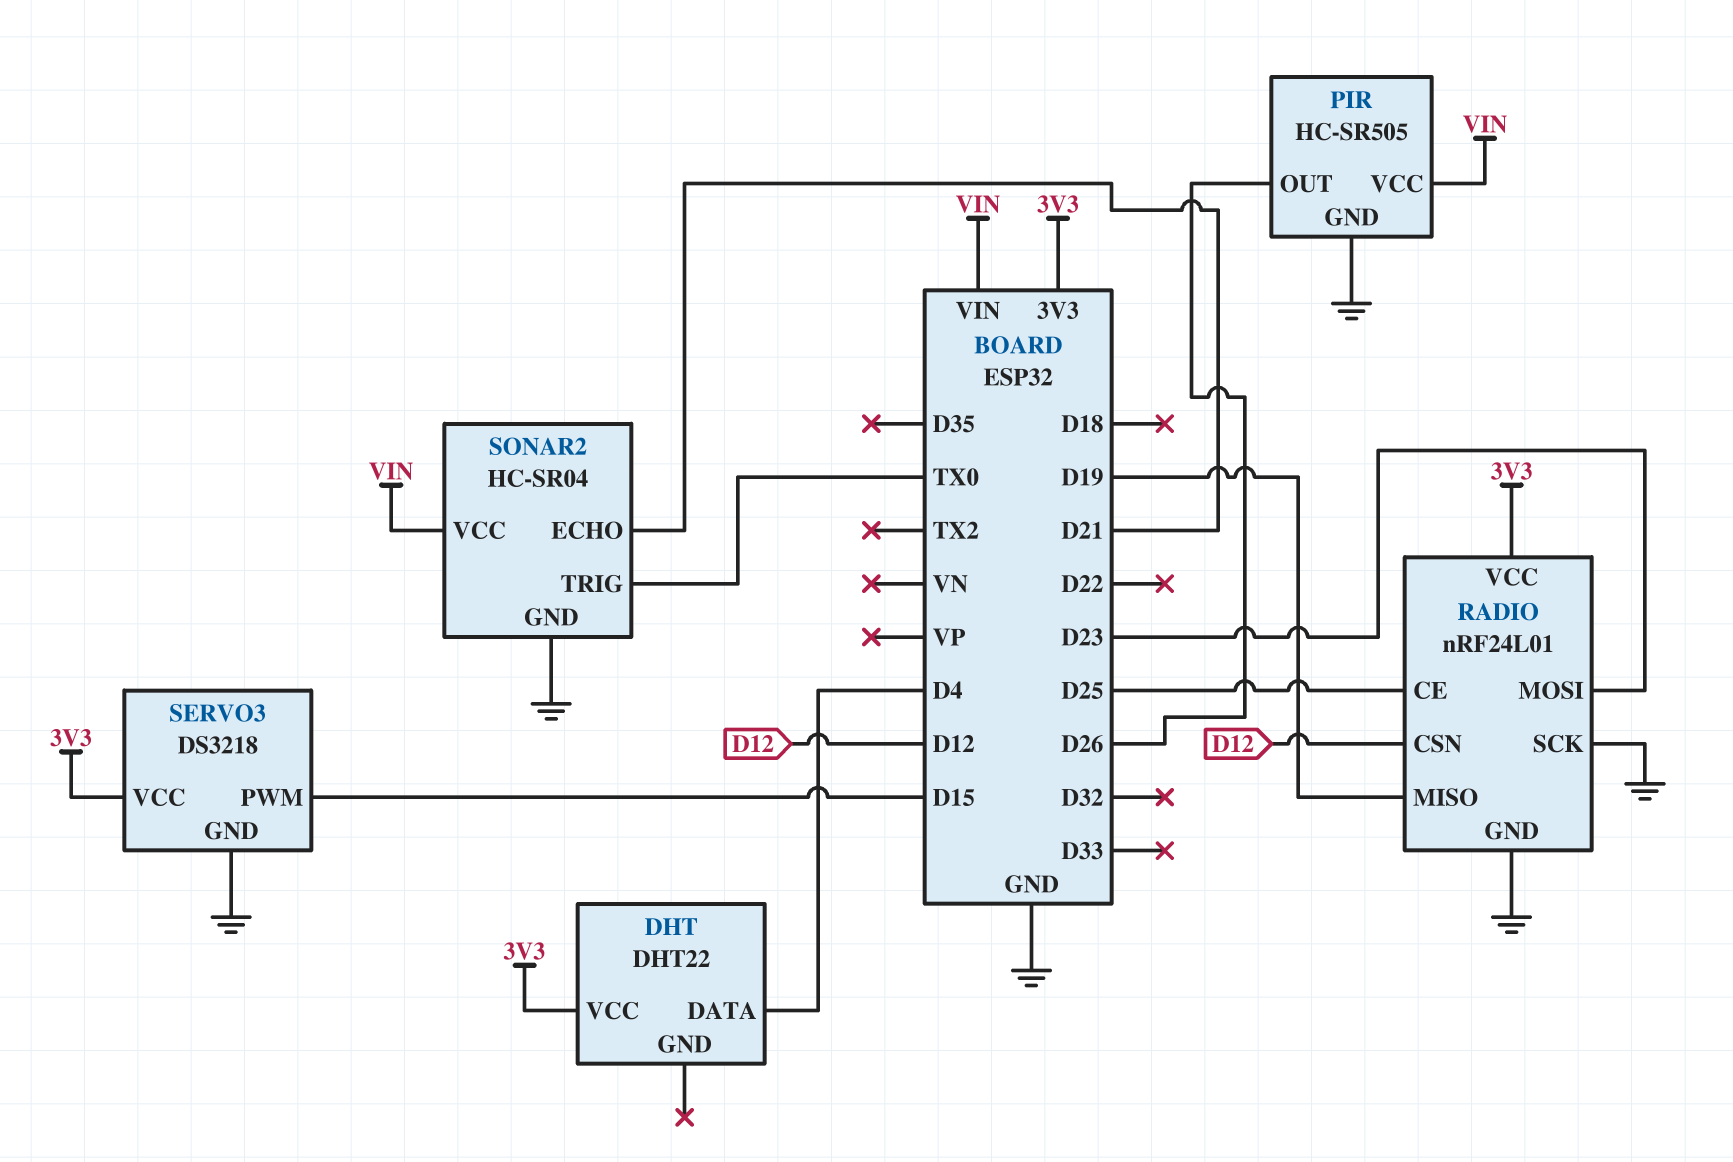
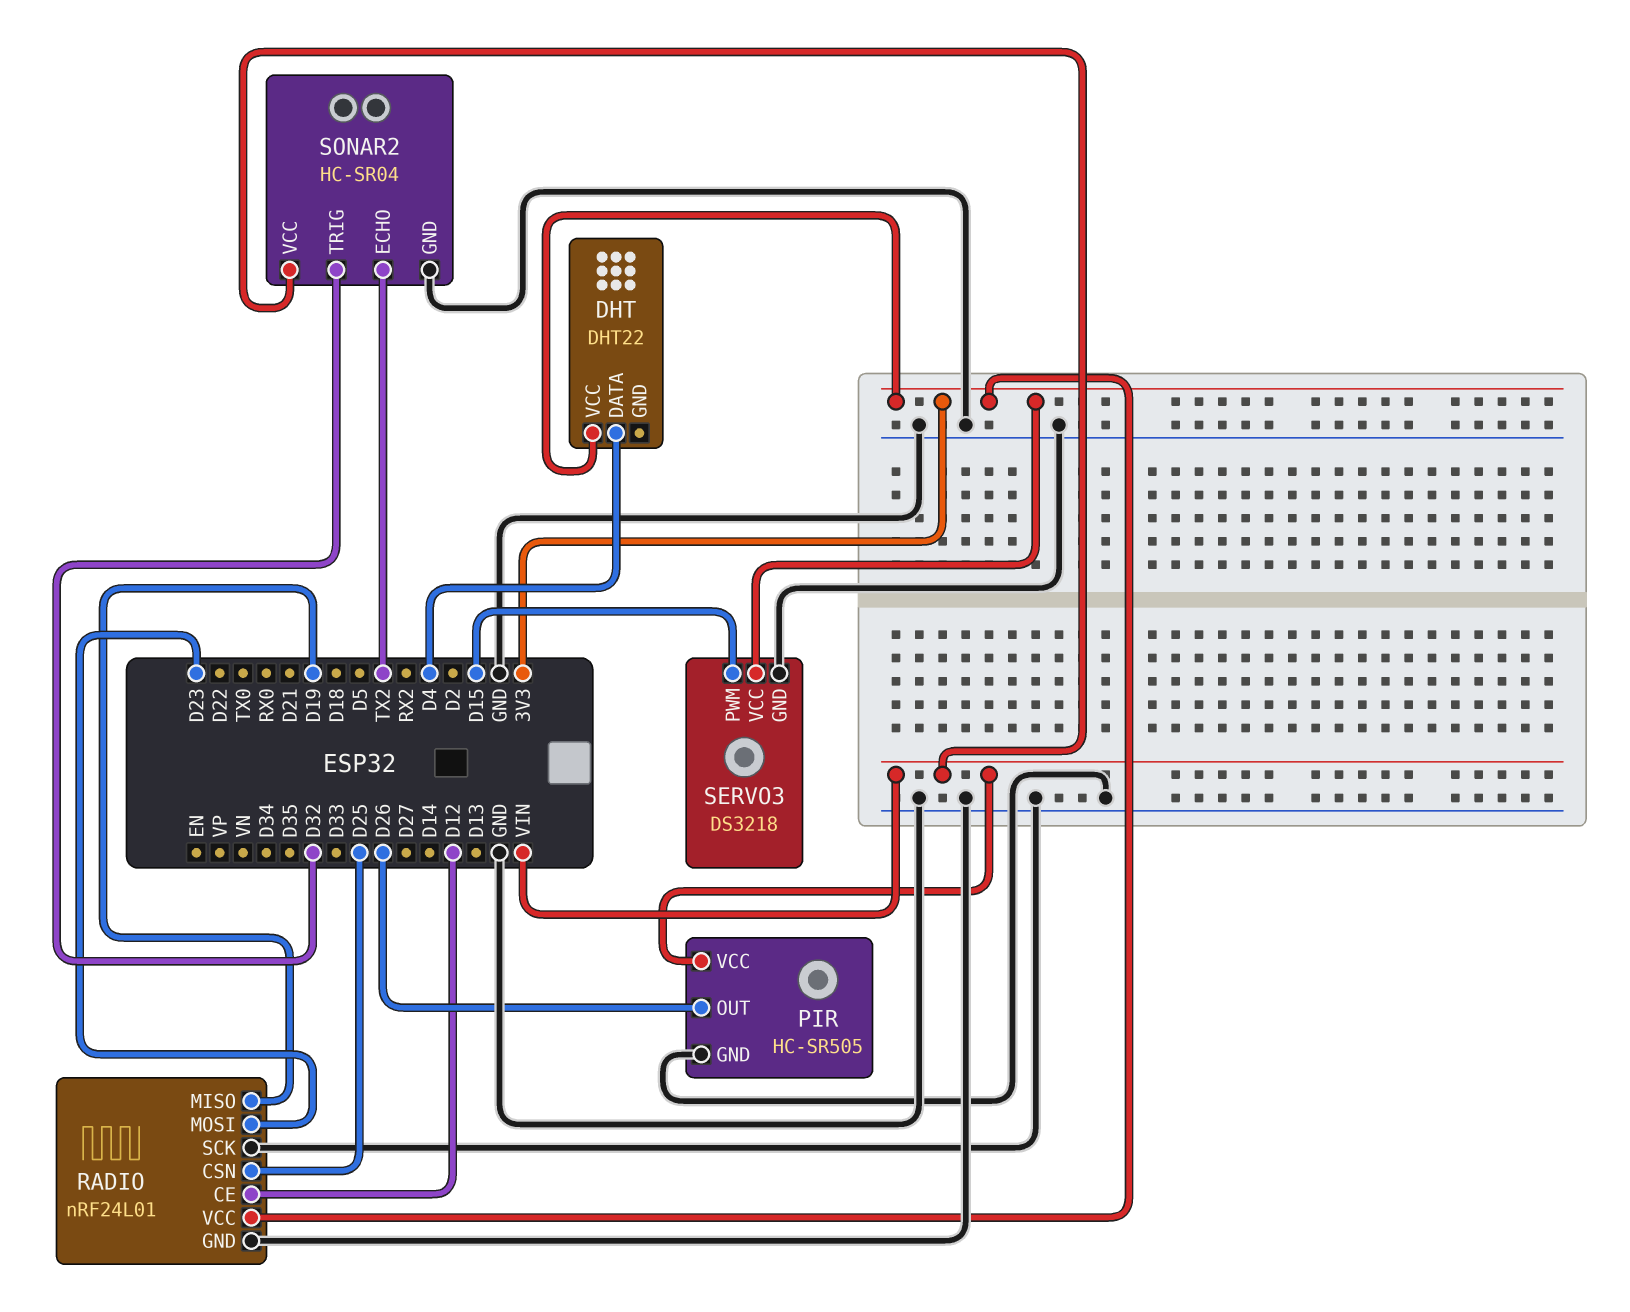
RADIO pin CE: D25 -> D12
RADIO pin CSN: D12 -> D25
SONAR2 pin ECHO: D21 -> TX2
SONAR2 pin TRIG: TX0 -> D32

